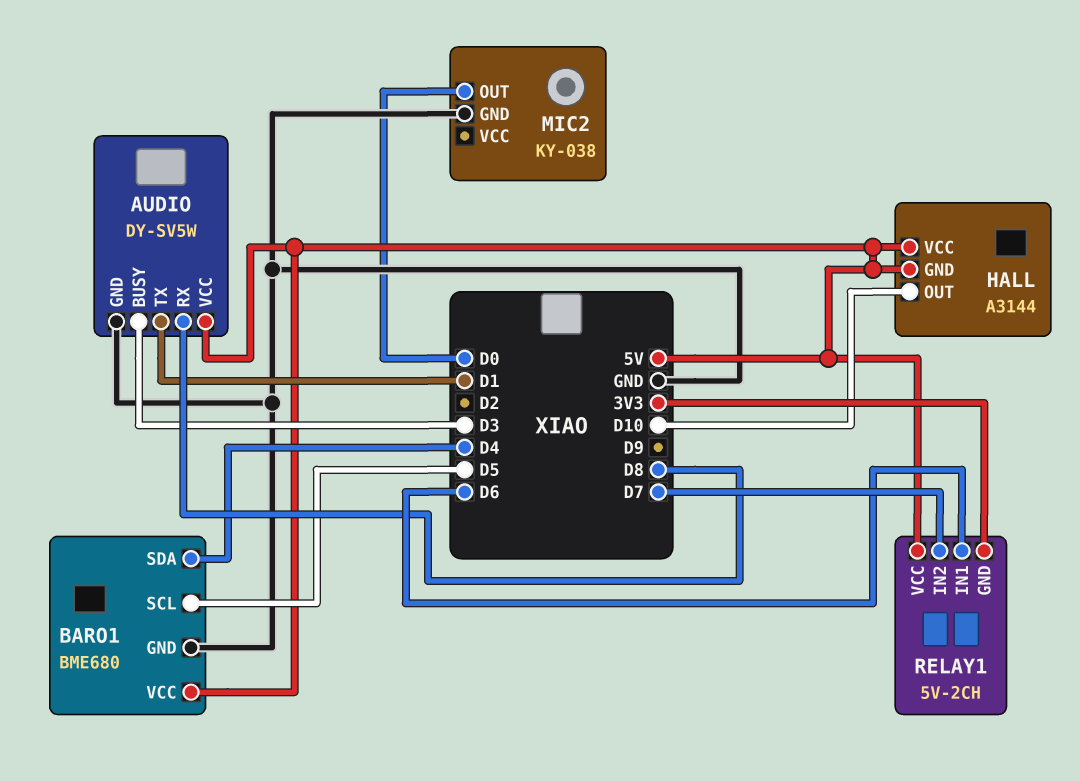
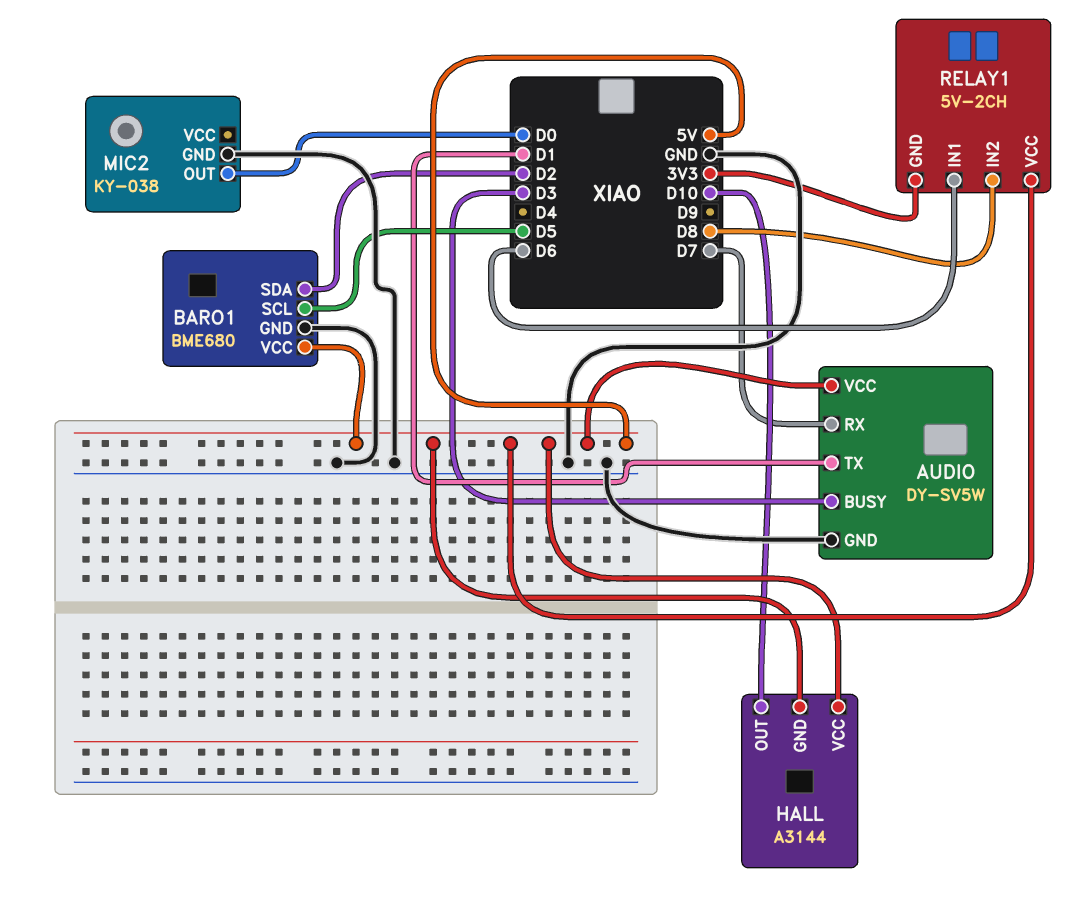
AUDIO pin RX: D8 -> D7
BARO1 pin SDA: D4 -> D2
RELAY1 pin IN2: D7 -> D8

